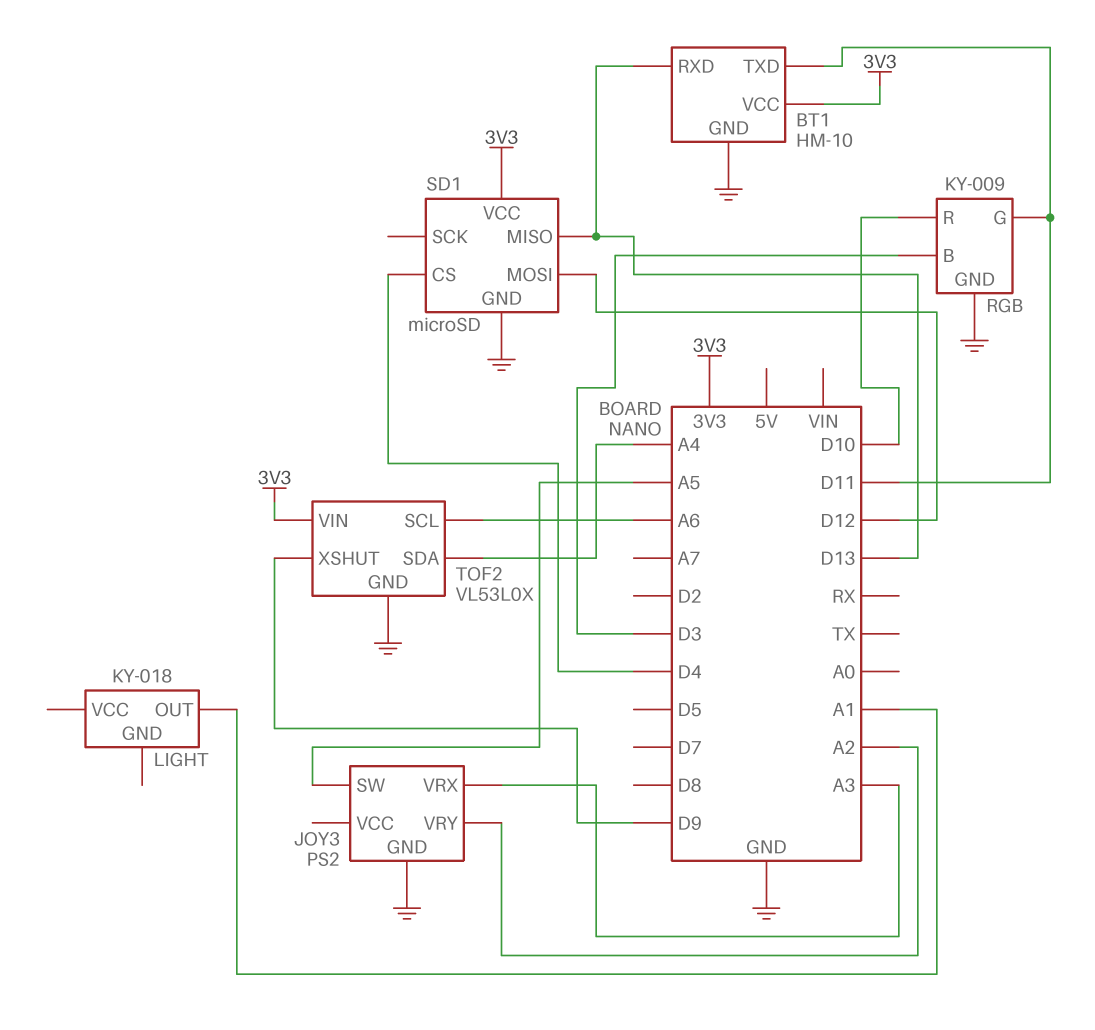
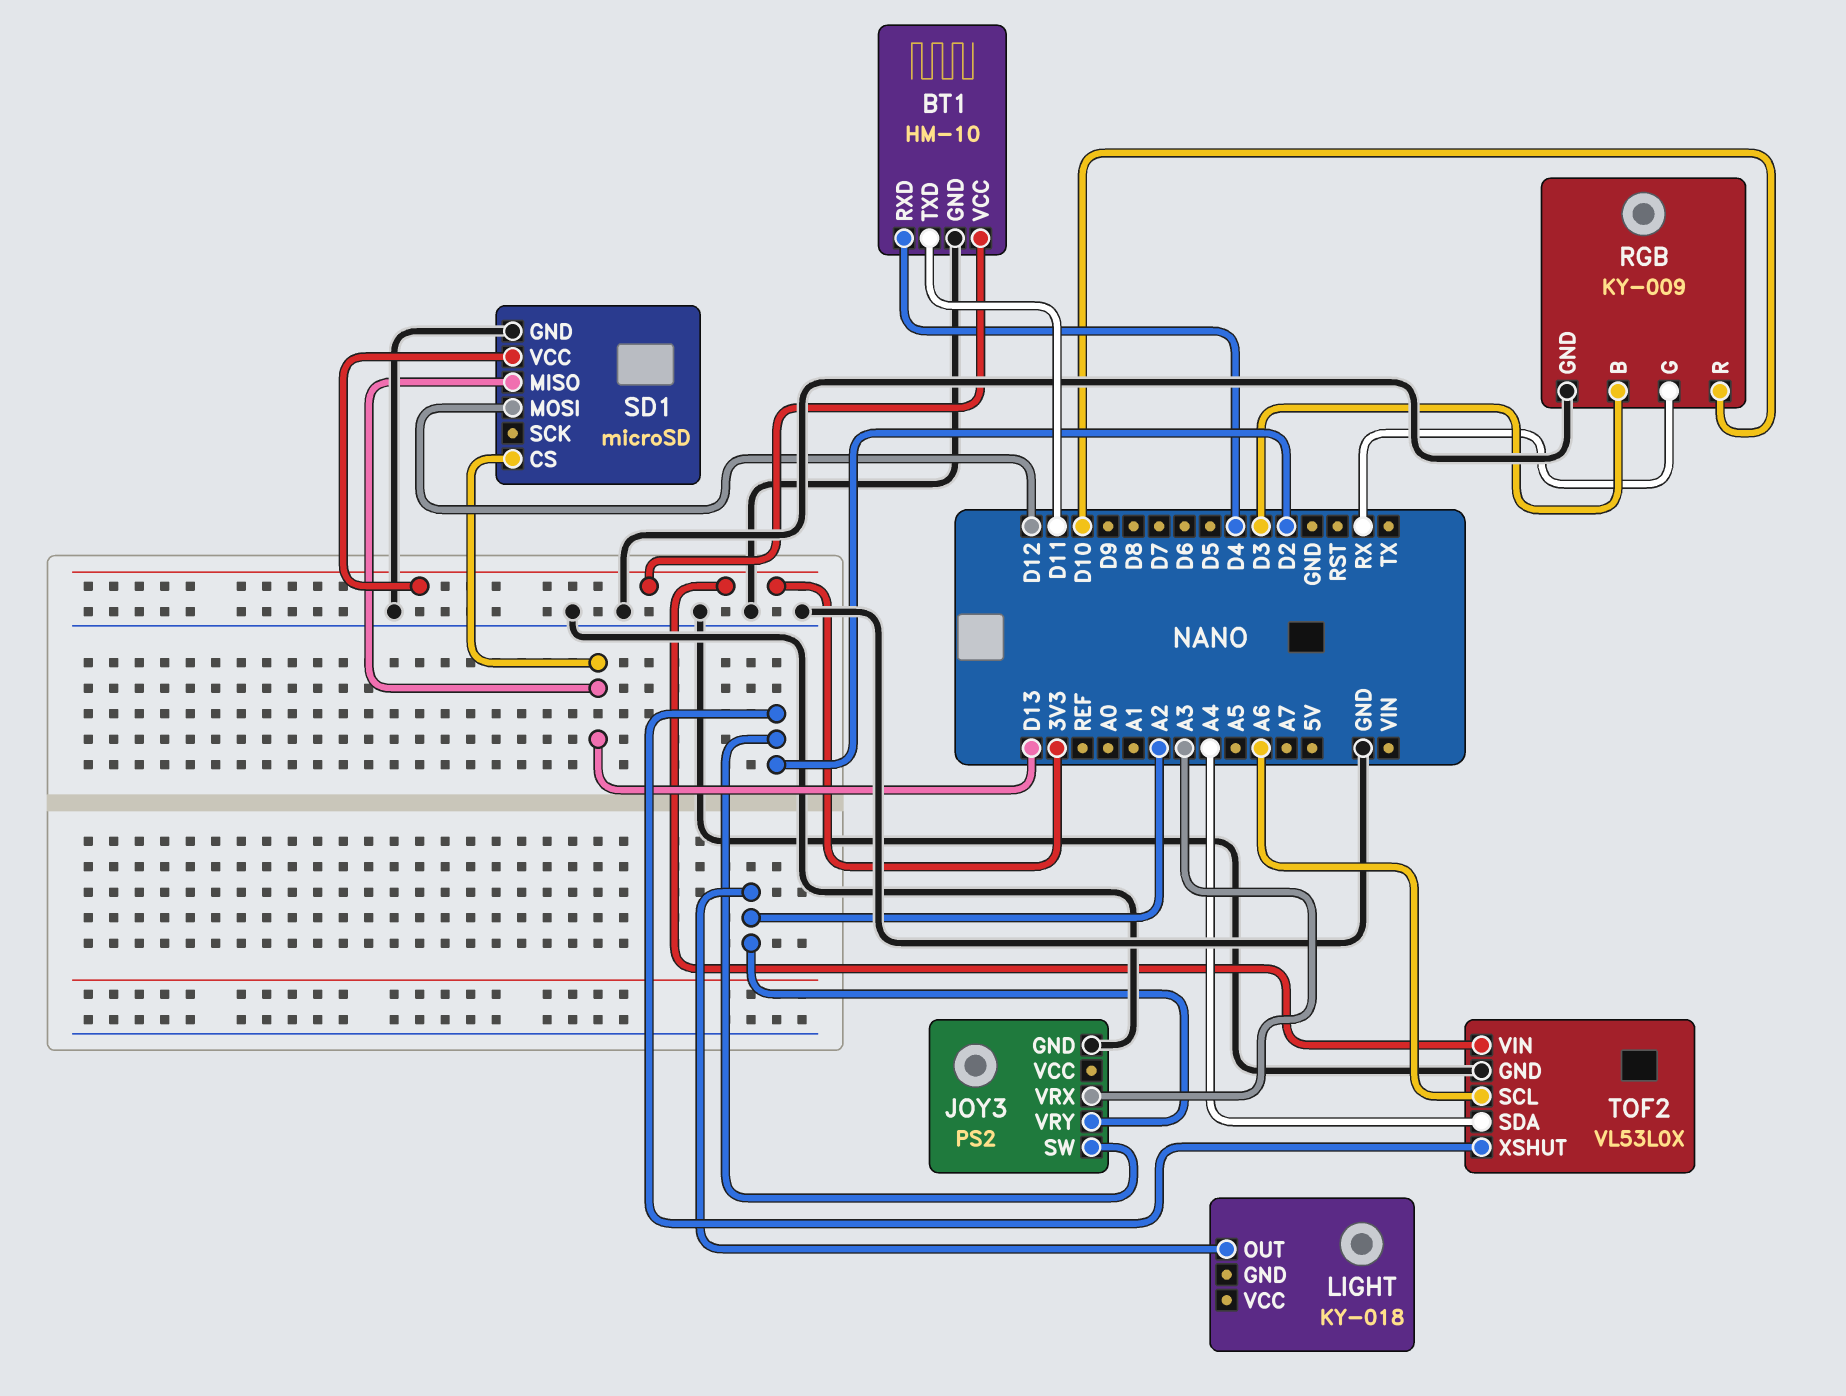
BT1 pin RXD: D13 -> D4
JOY3 pin SW: A5 -> D2
LIGHT pin OUT: A1 -> A2
RGB pin G: D11 -> RX
SD1 pin CS: D4 -> D13
TOF2 pin XSHUT: D9 -> D2

